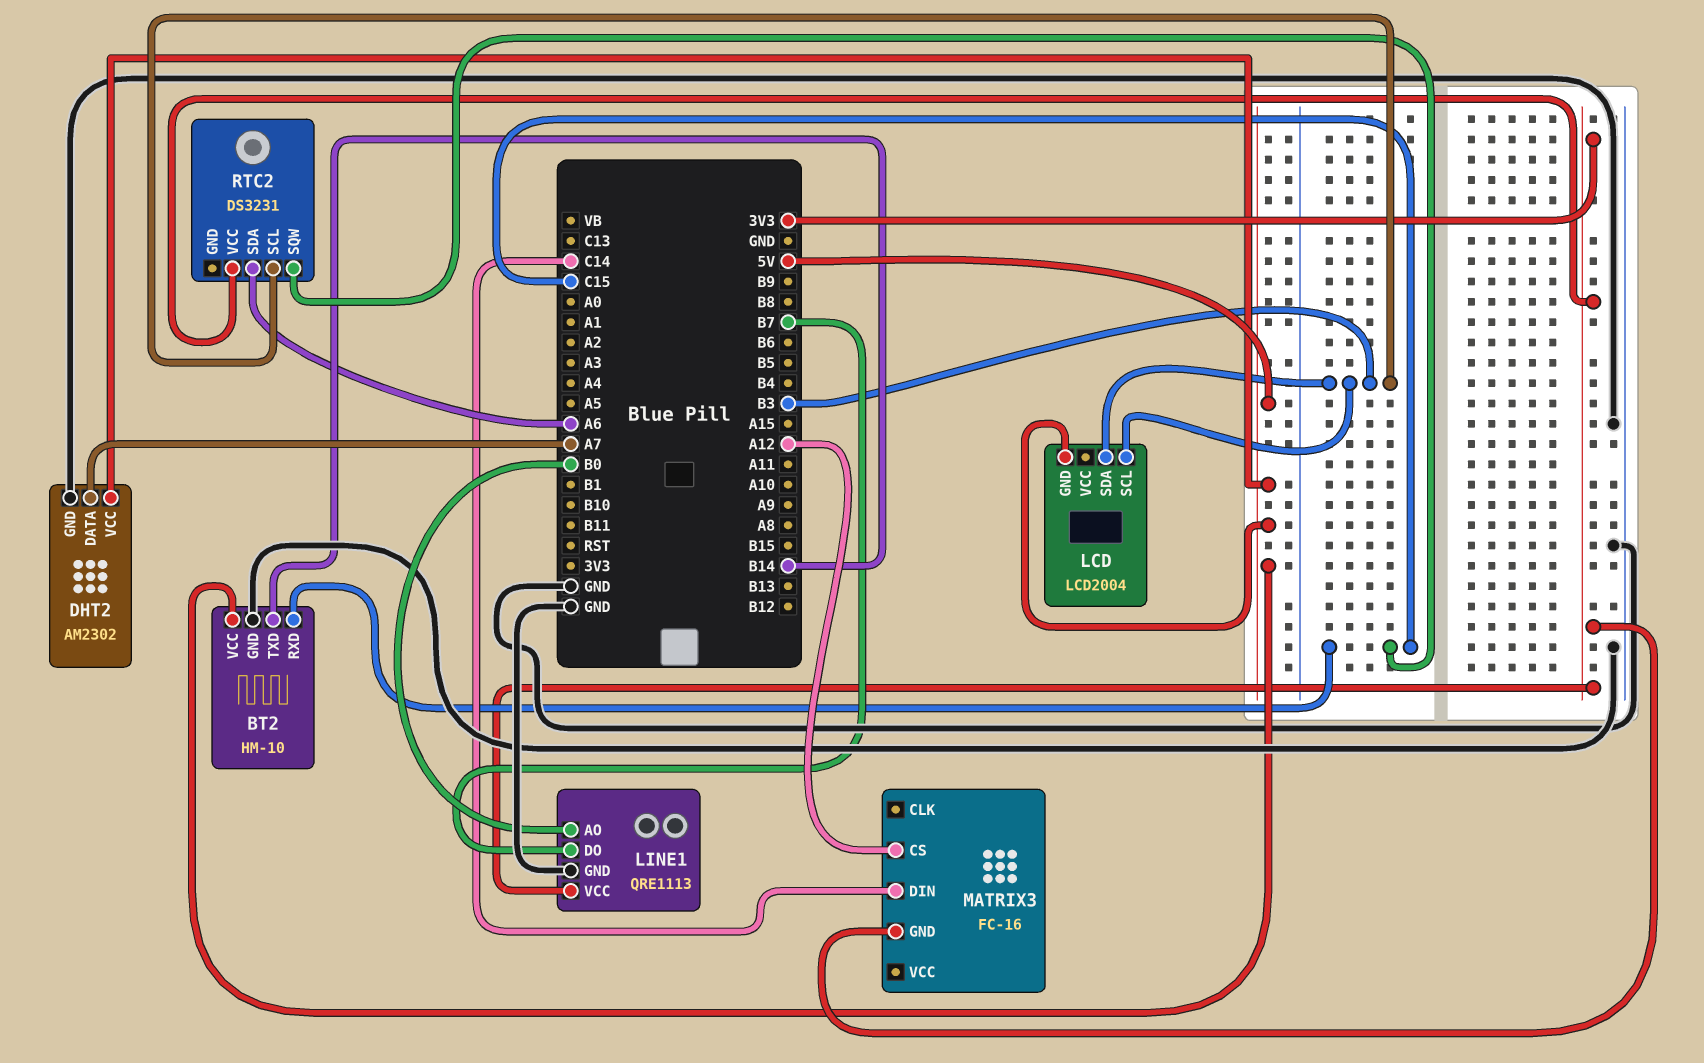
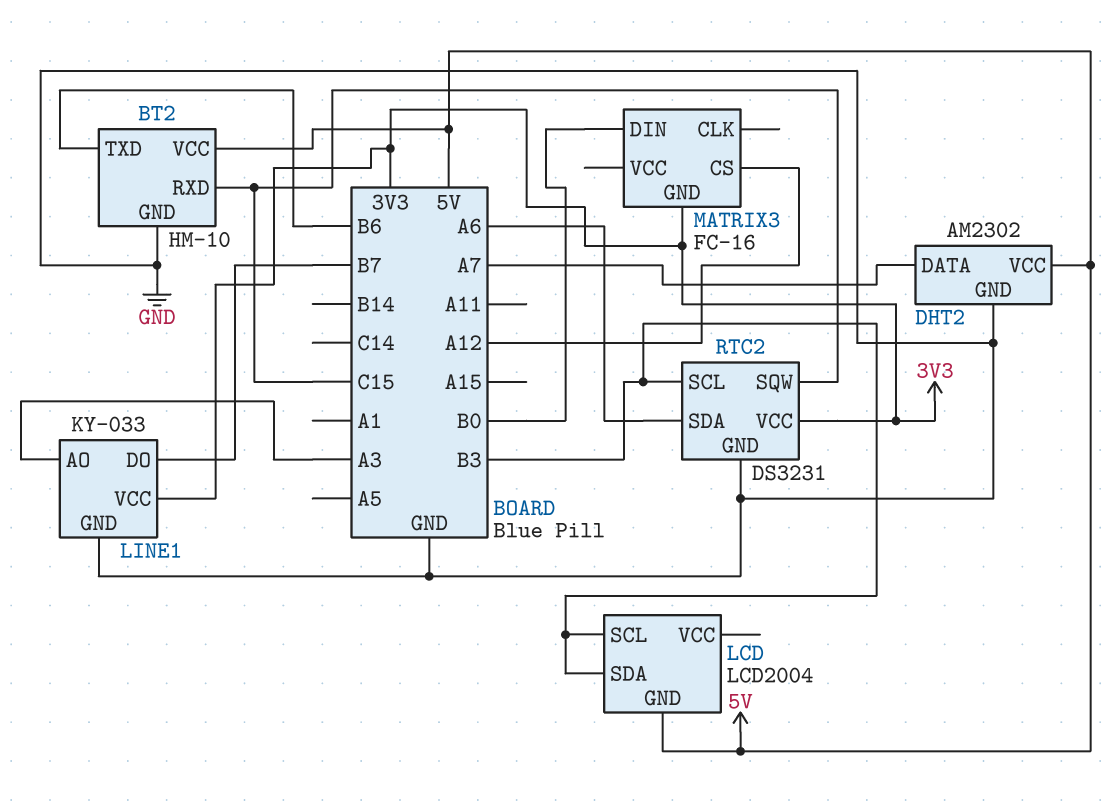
BT2 pin TXD: B14 -> B6
LINE1: QRE1113 -> KY-033
LINE1 pin AO: B0 -> A3
MATRIX3 pin DIN: C14 -> B0
RTC2 pin GND: none -> GND

